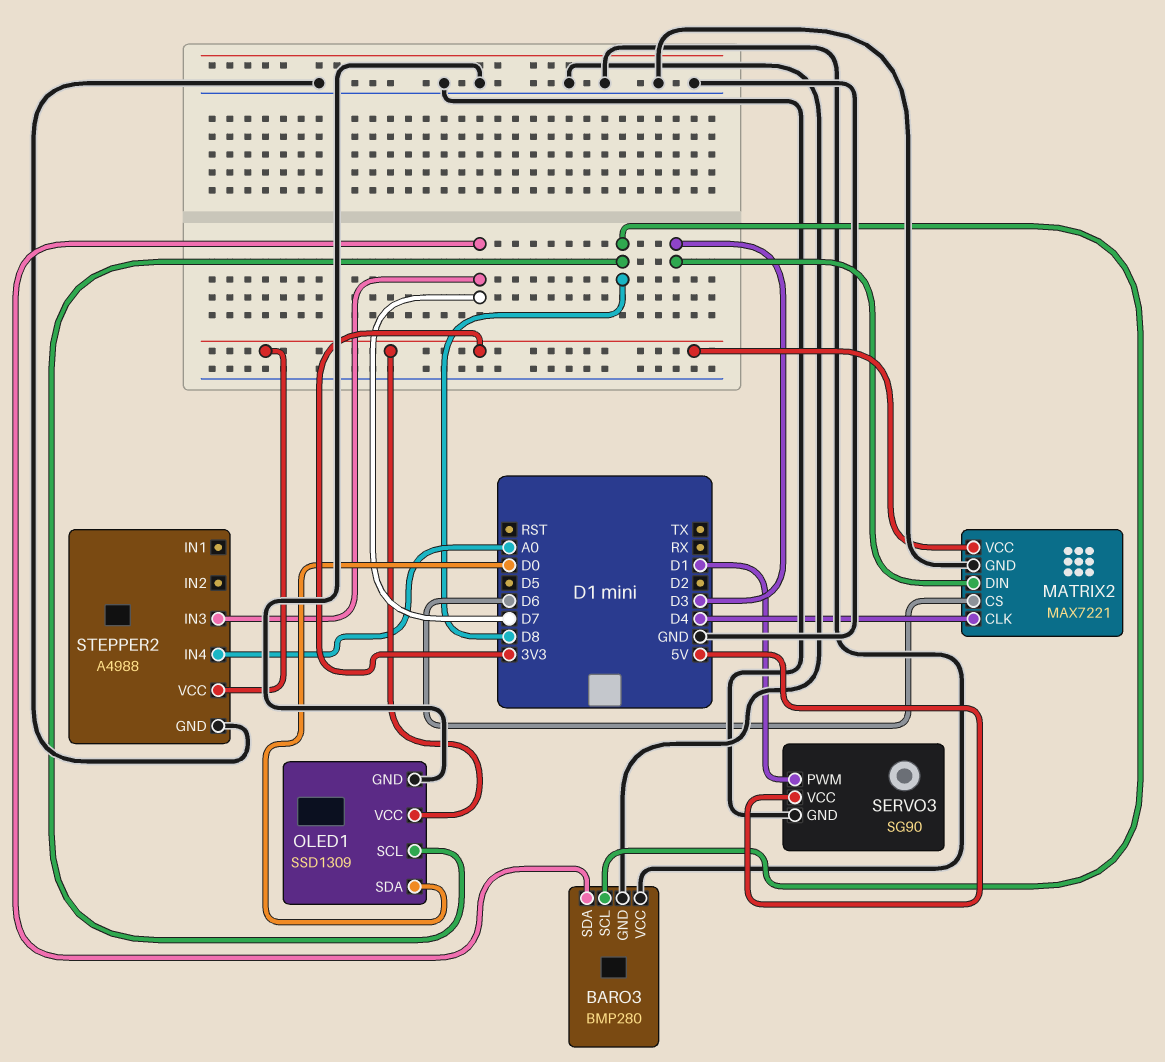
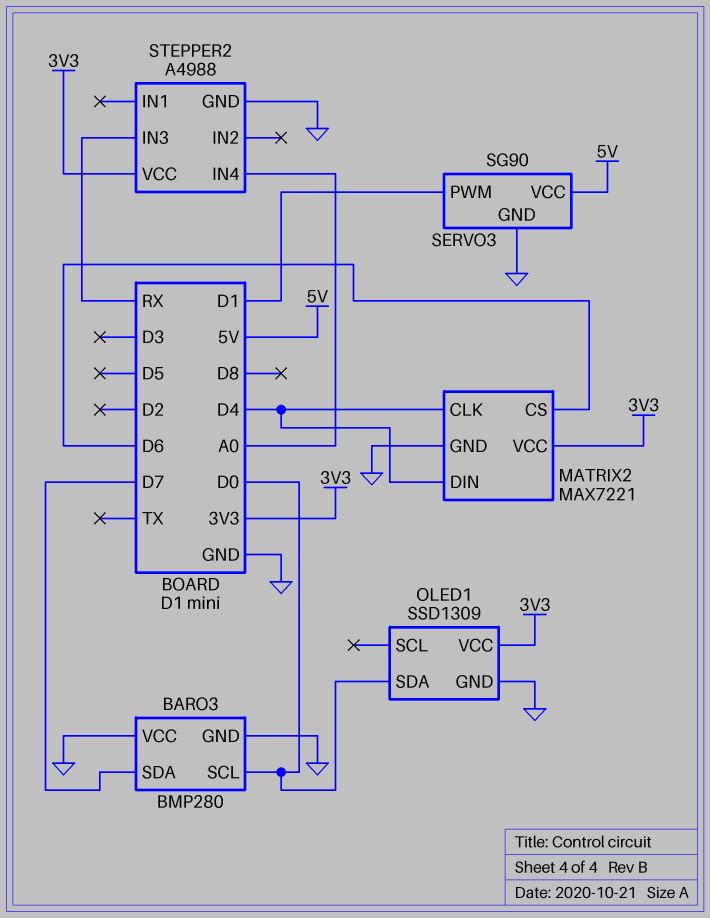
BARO3 pin SCL: D8 -> D0
MATRIX2 pin DIN: D3 -> D4
OLED1 pin SCL: D8 -> none
STEPPER2 pin IN3: D7 -> RX

